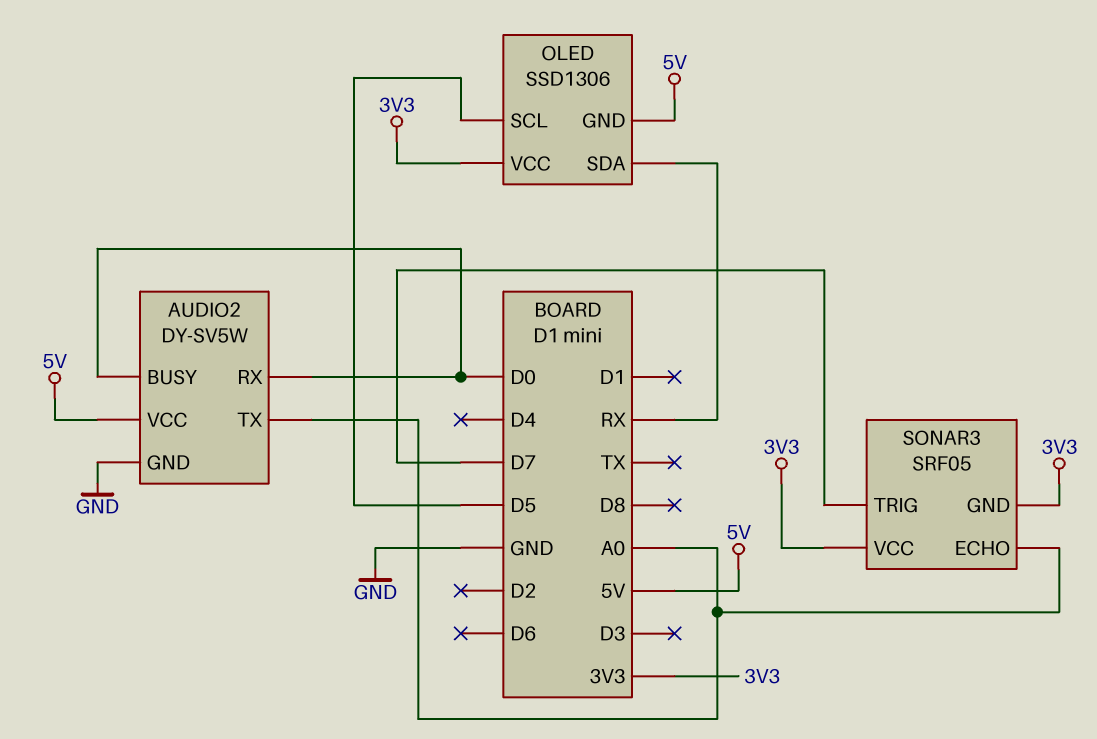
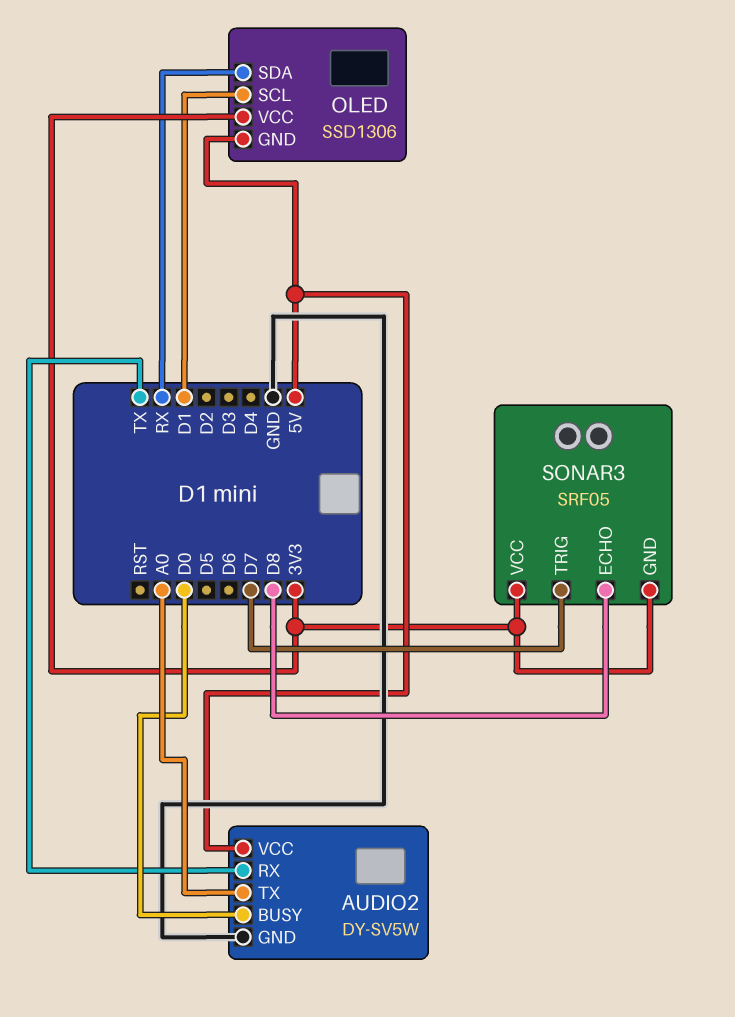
AUDIO2 pin RX: D0 -> TX
OLED pin SCL: D5 -> D1
SONAR3 pin ECHO: A0 -> D8

